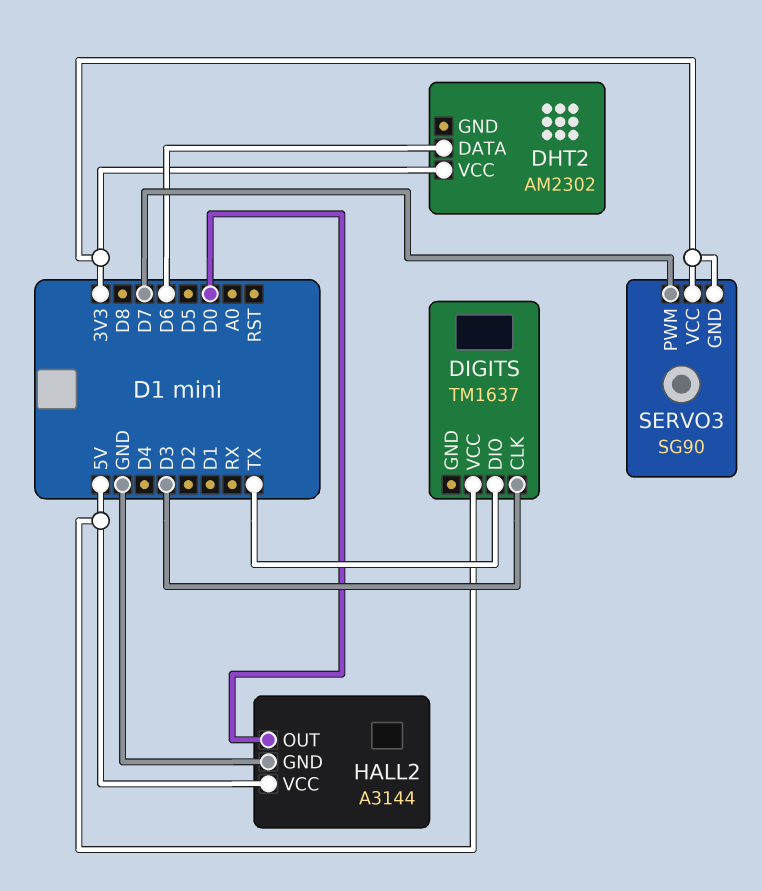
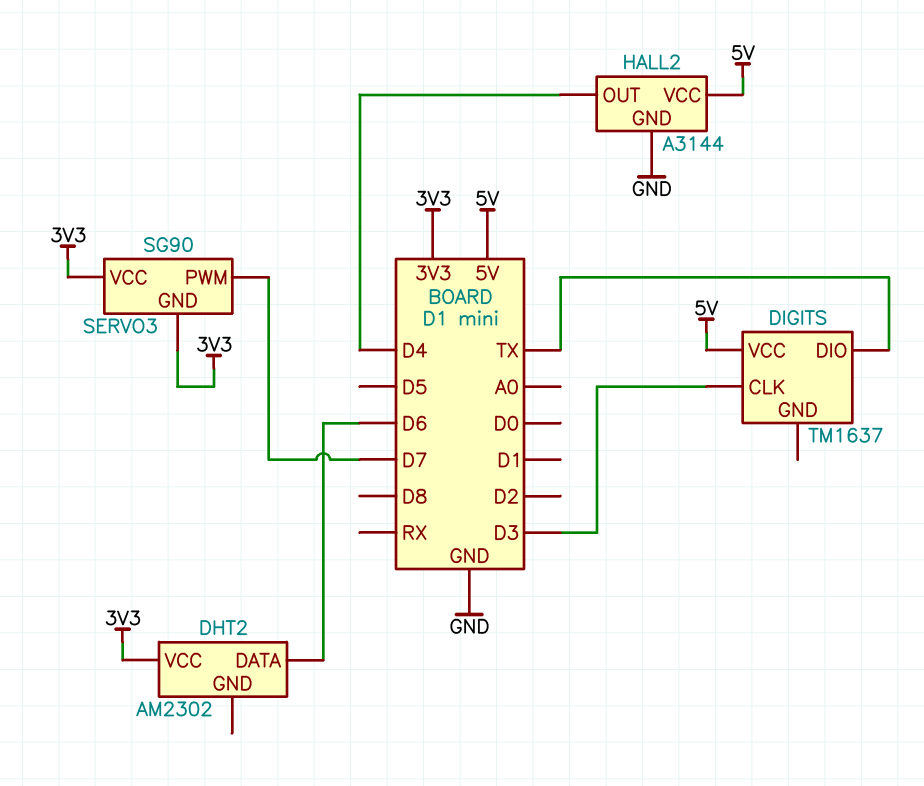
HALL2 pin OUT: D0 -> D4

